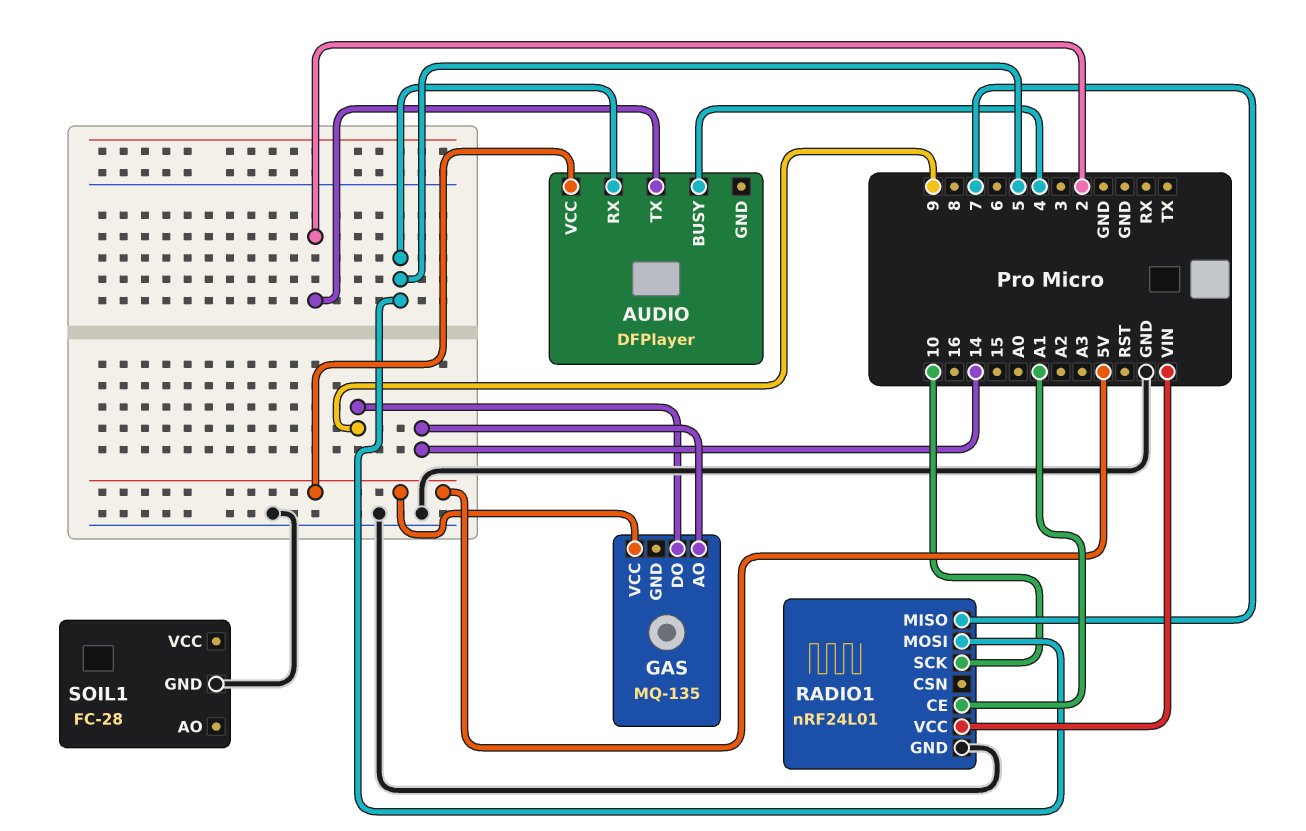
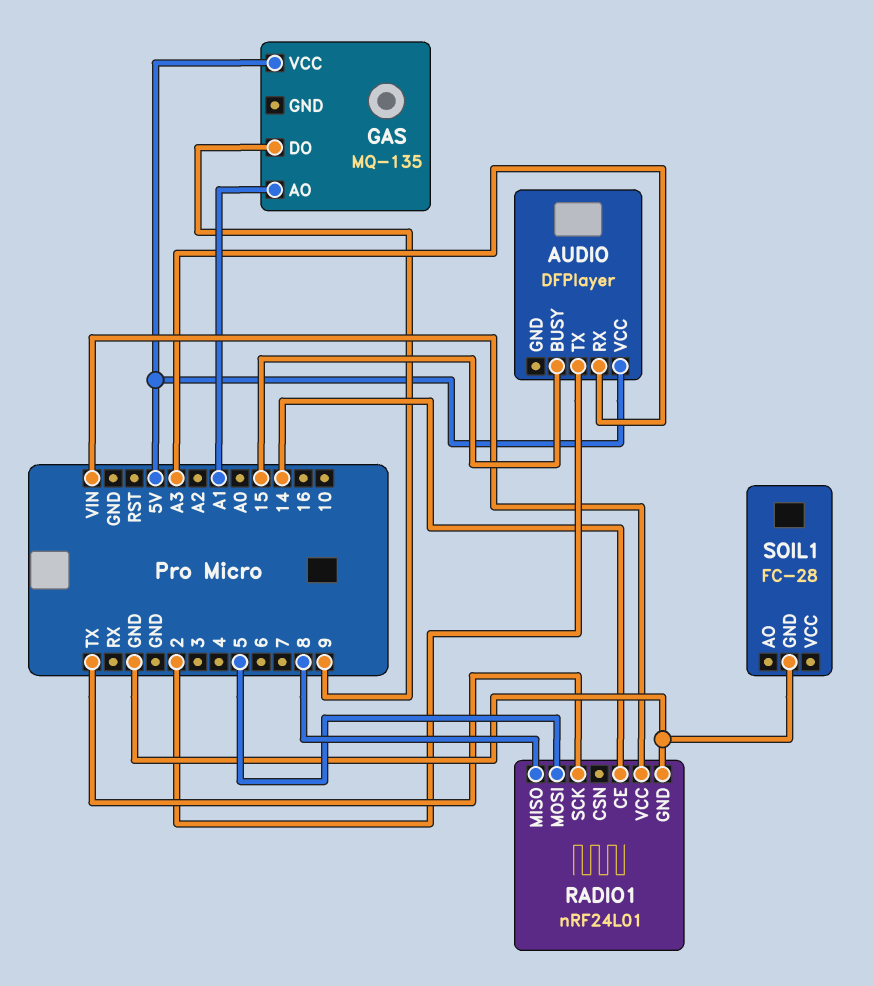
AUDIO pin BUSY: 4 -> 15
AUDIO pin RX: 5 -> A3
GAS pin AO: 14 -> A1
RADIO1 pin CE: A1 -> 14
RADIO1 pin MISO: 7 -> 8
RADIO1 pin SCK: 10 -> TX

